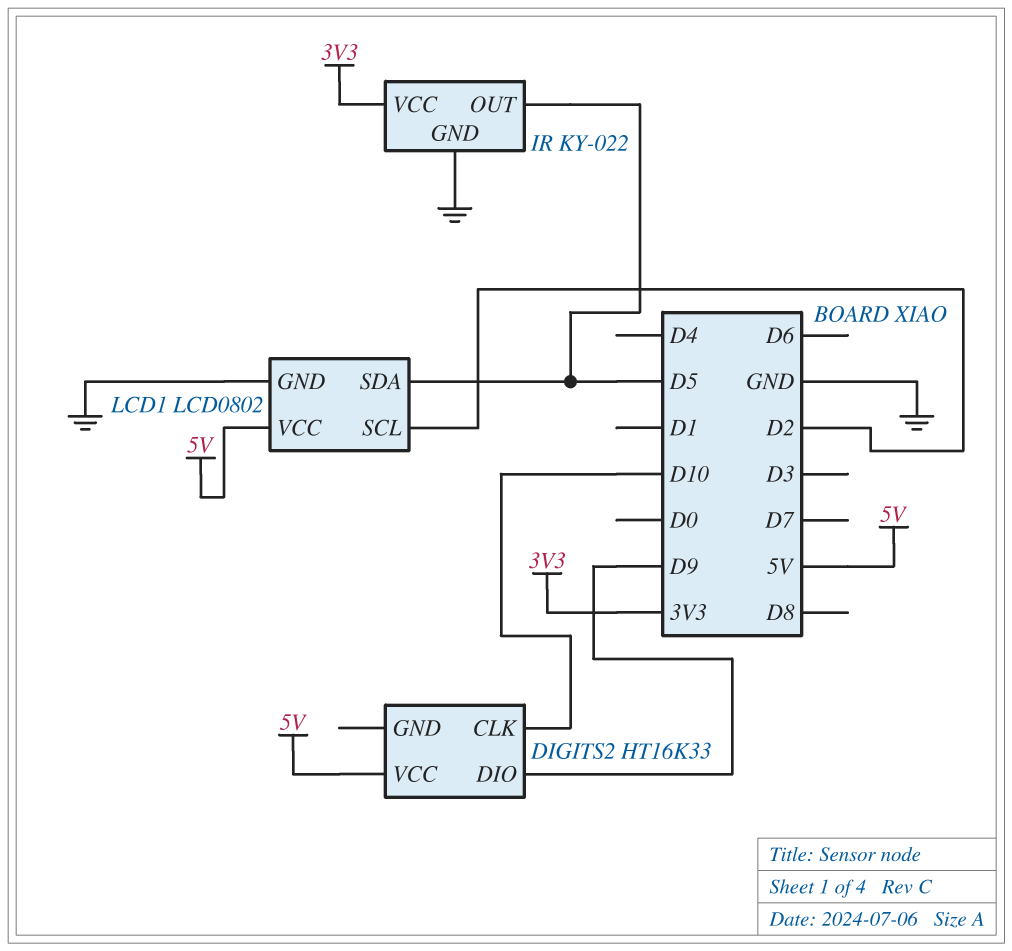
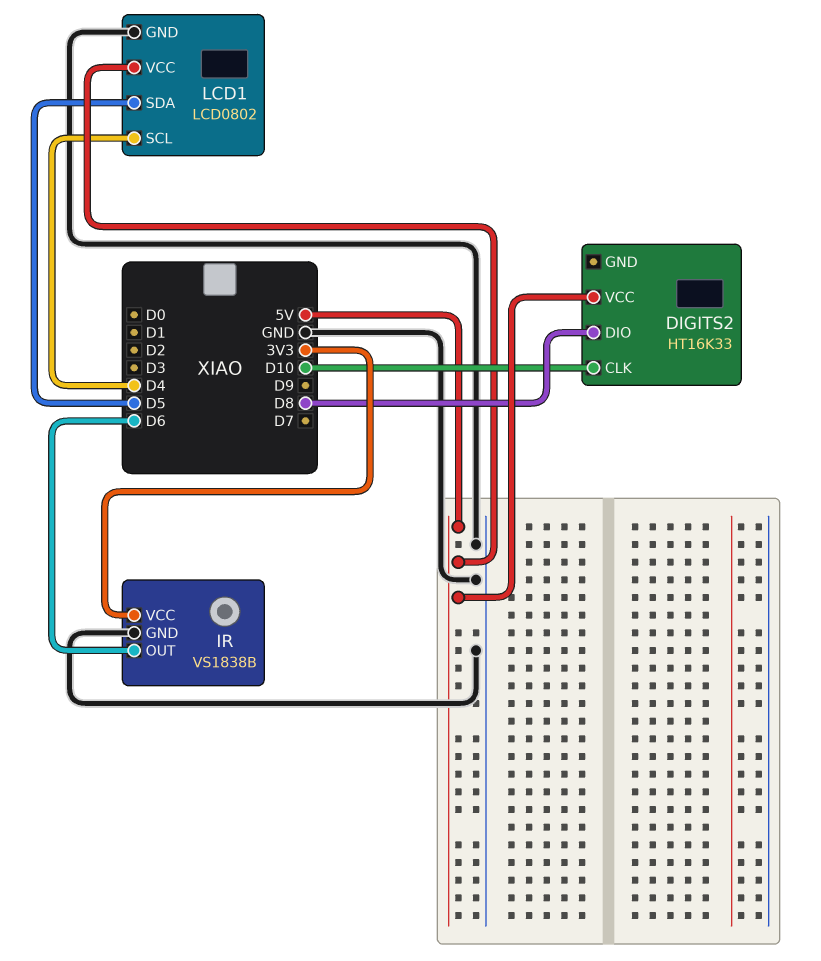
DIGITS2 pin DIO: D9 -> D8
IR: KY-022 -> VS1838B
IR pin OUT: D5 -> D6
LCD1 pin SCL: D2 -> D4

